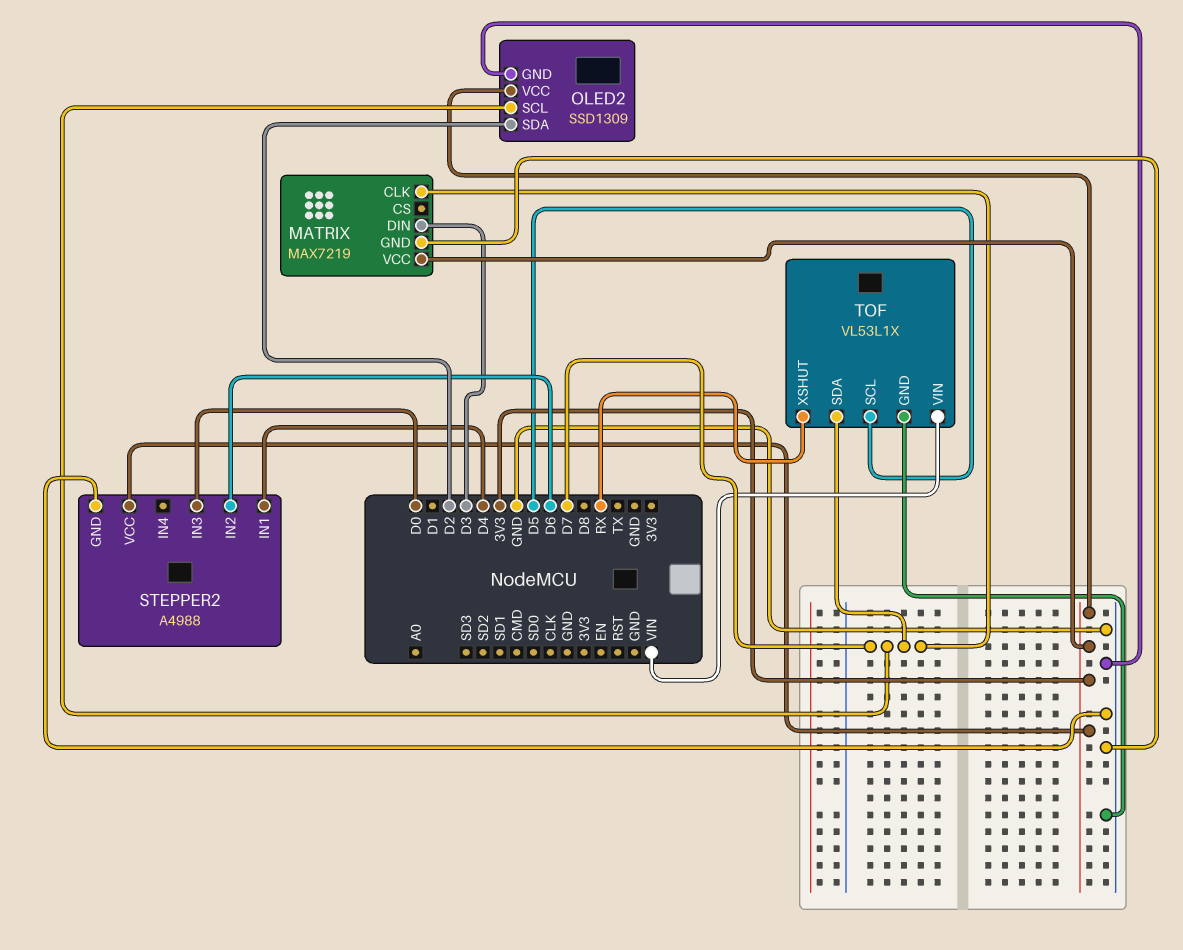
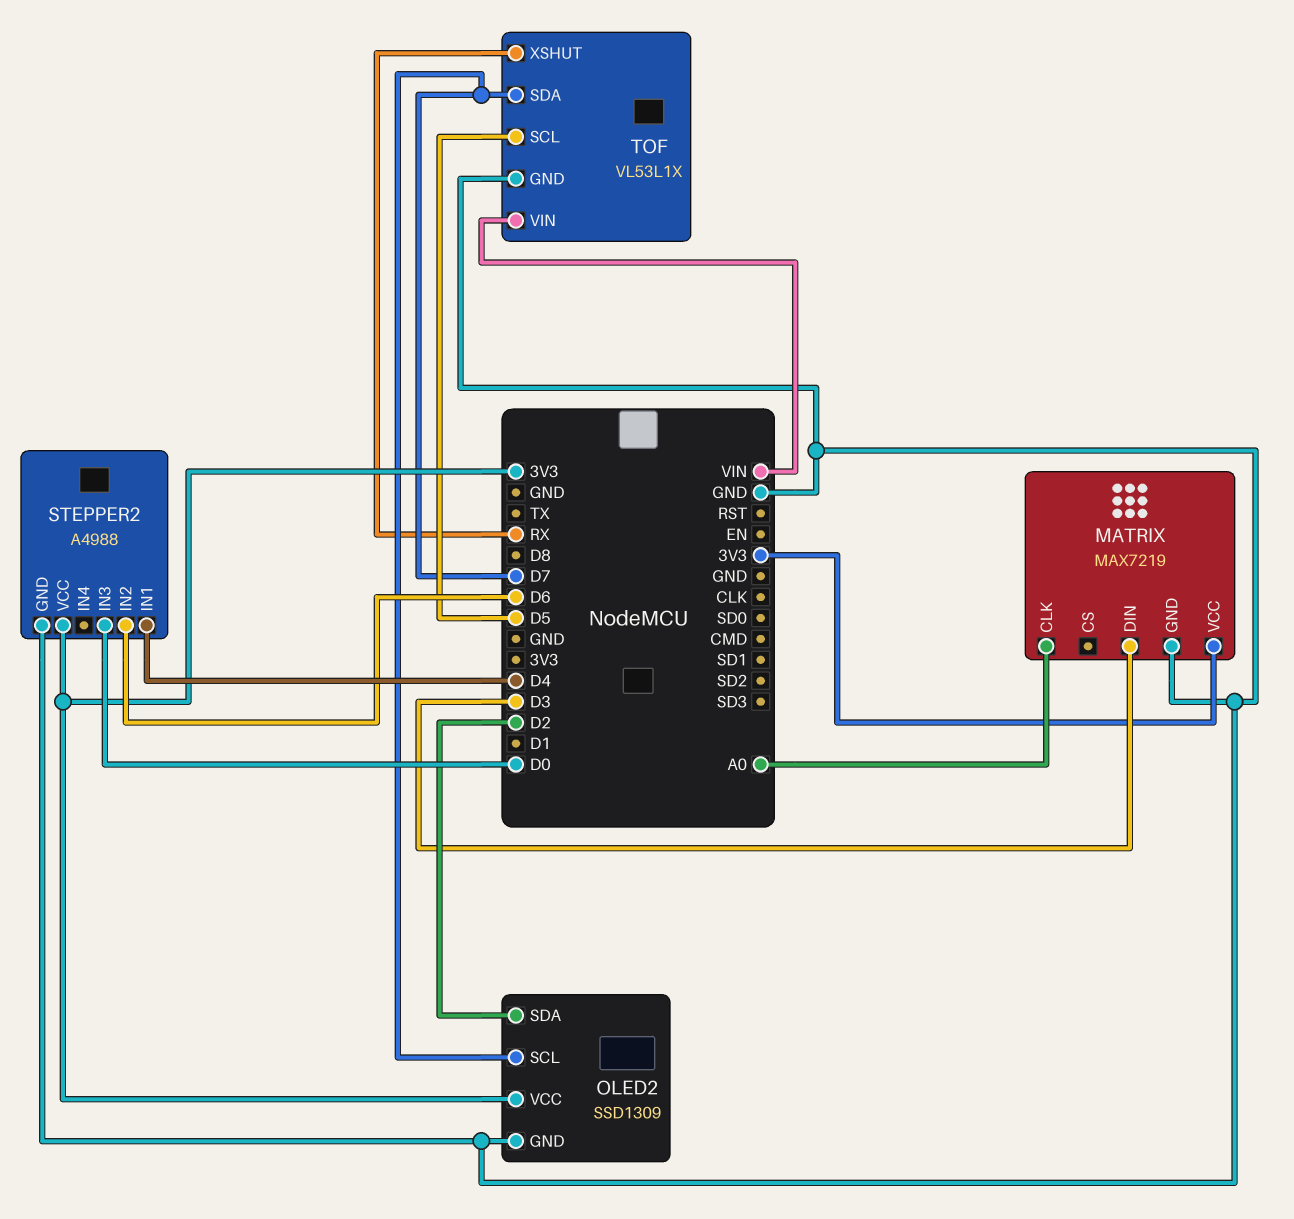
MATRIX pin CLK: D7 -> A0

